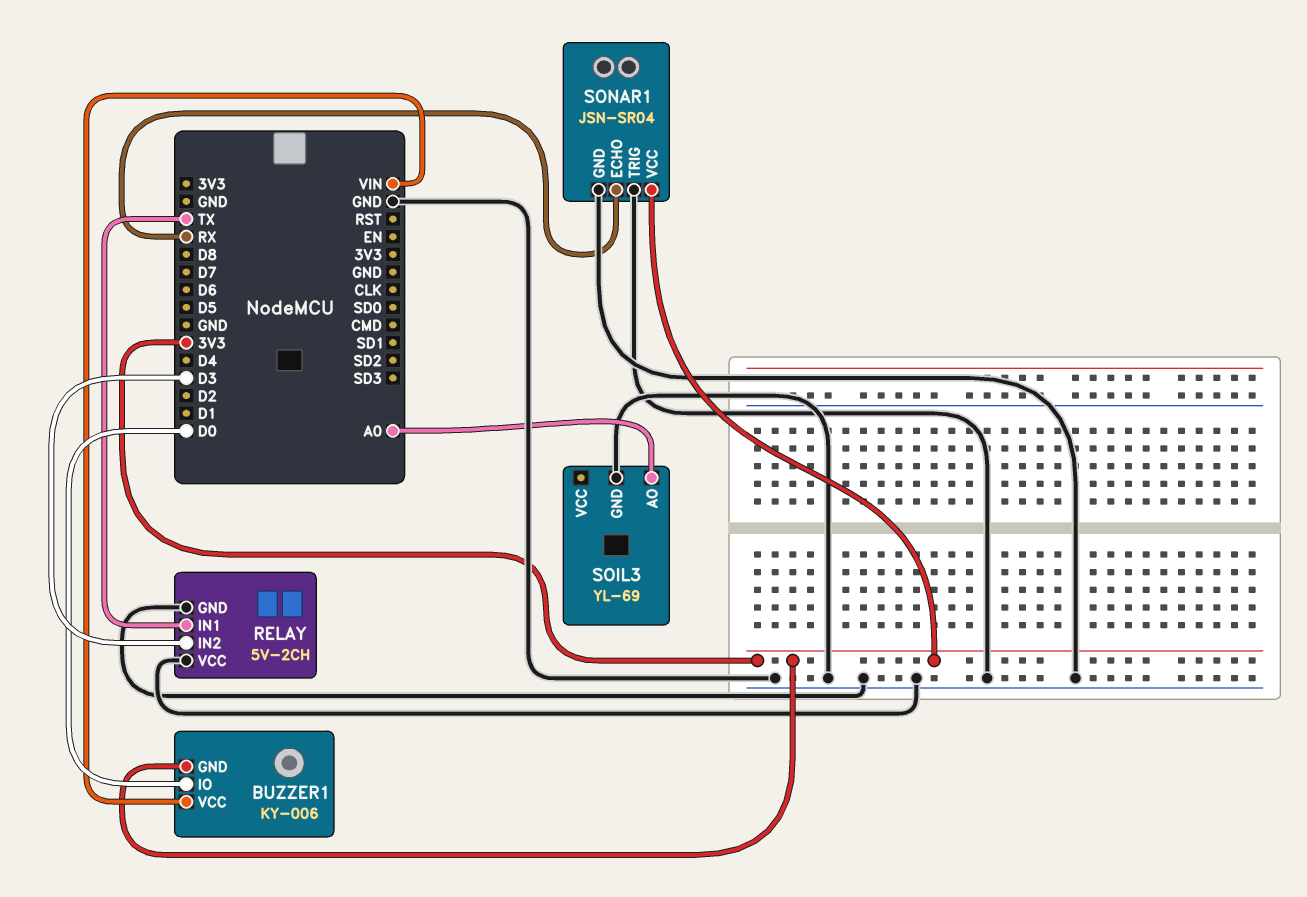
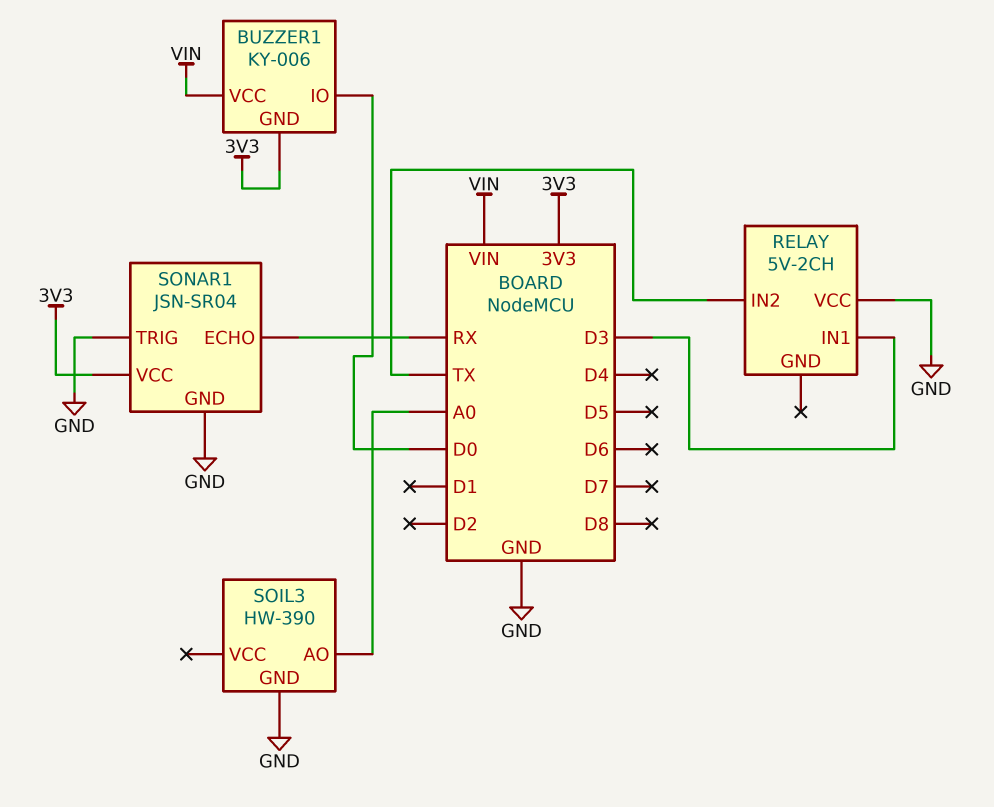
RELAY pin GND: GND -> none
RELAY pin IN1: TX -> D3
RELAY pin IN2: D3 -> TX
SOIL3: YL-69 -> HW-390

